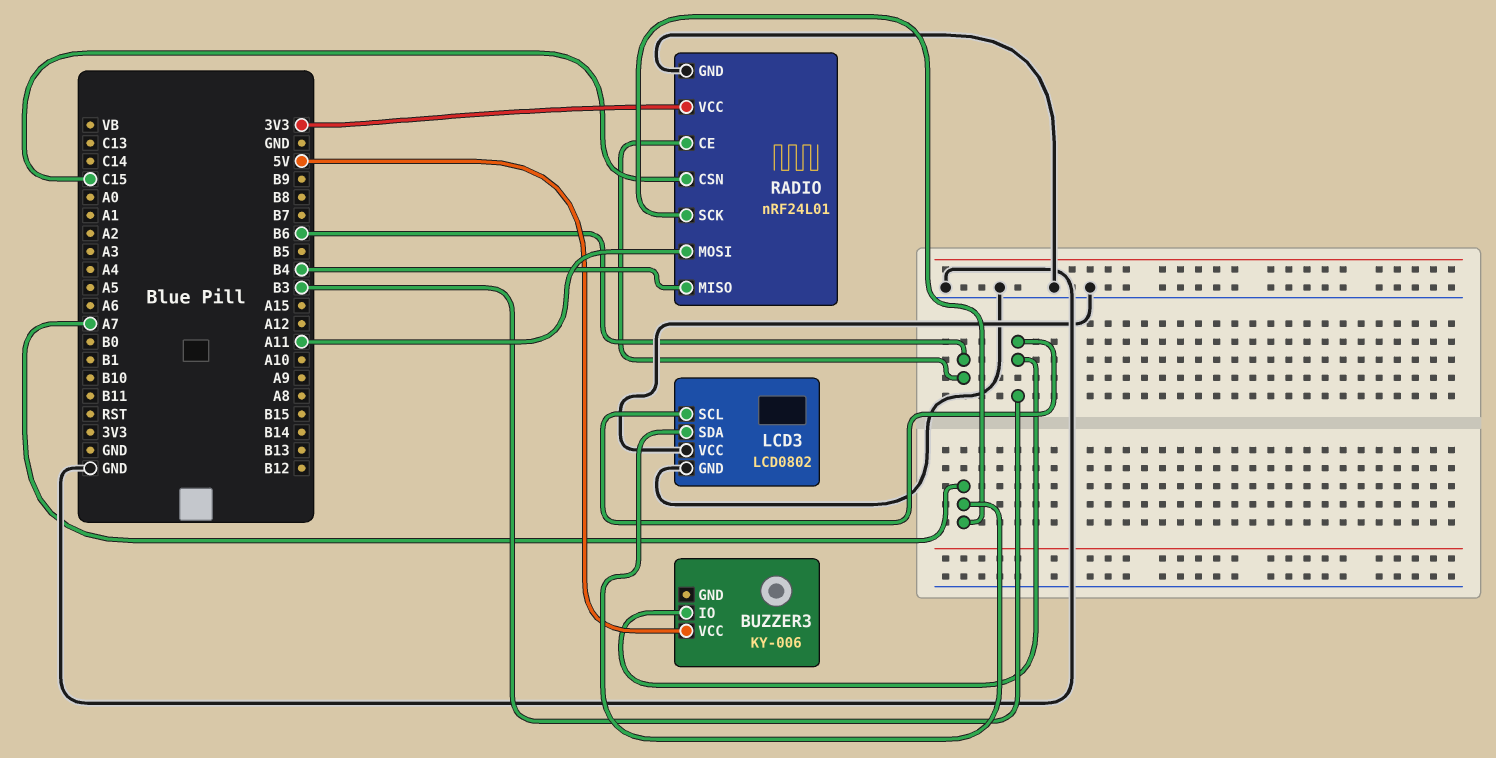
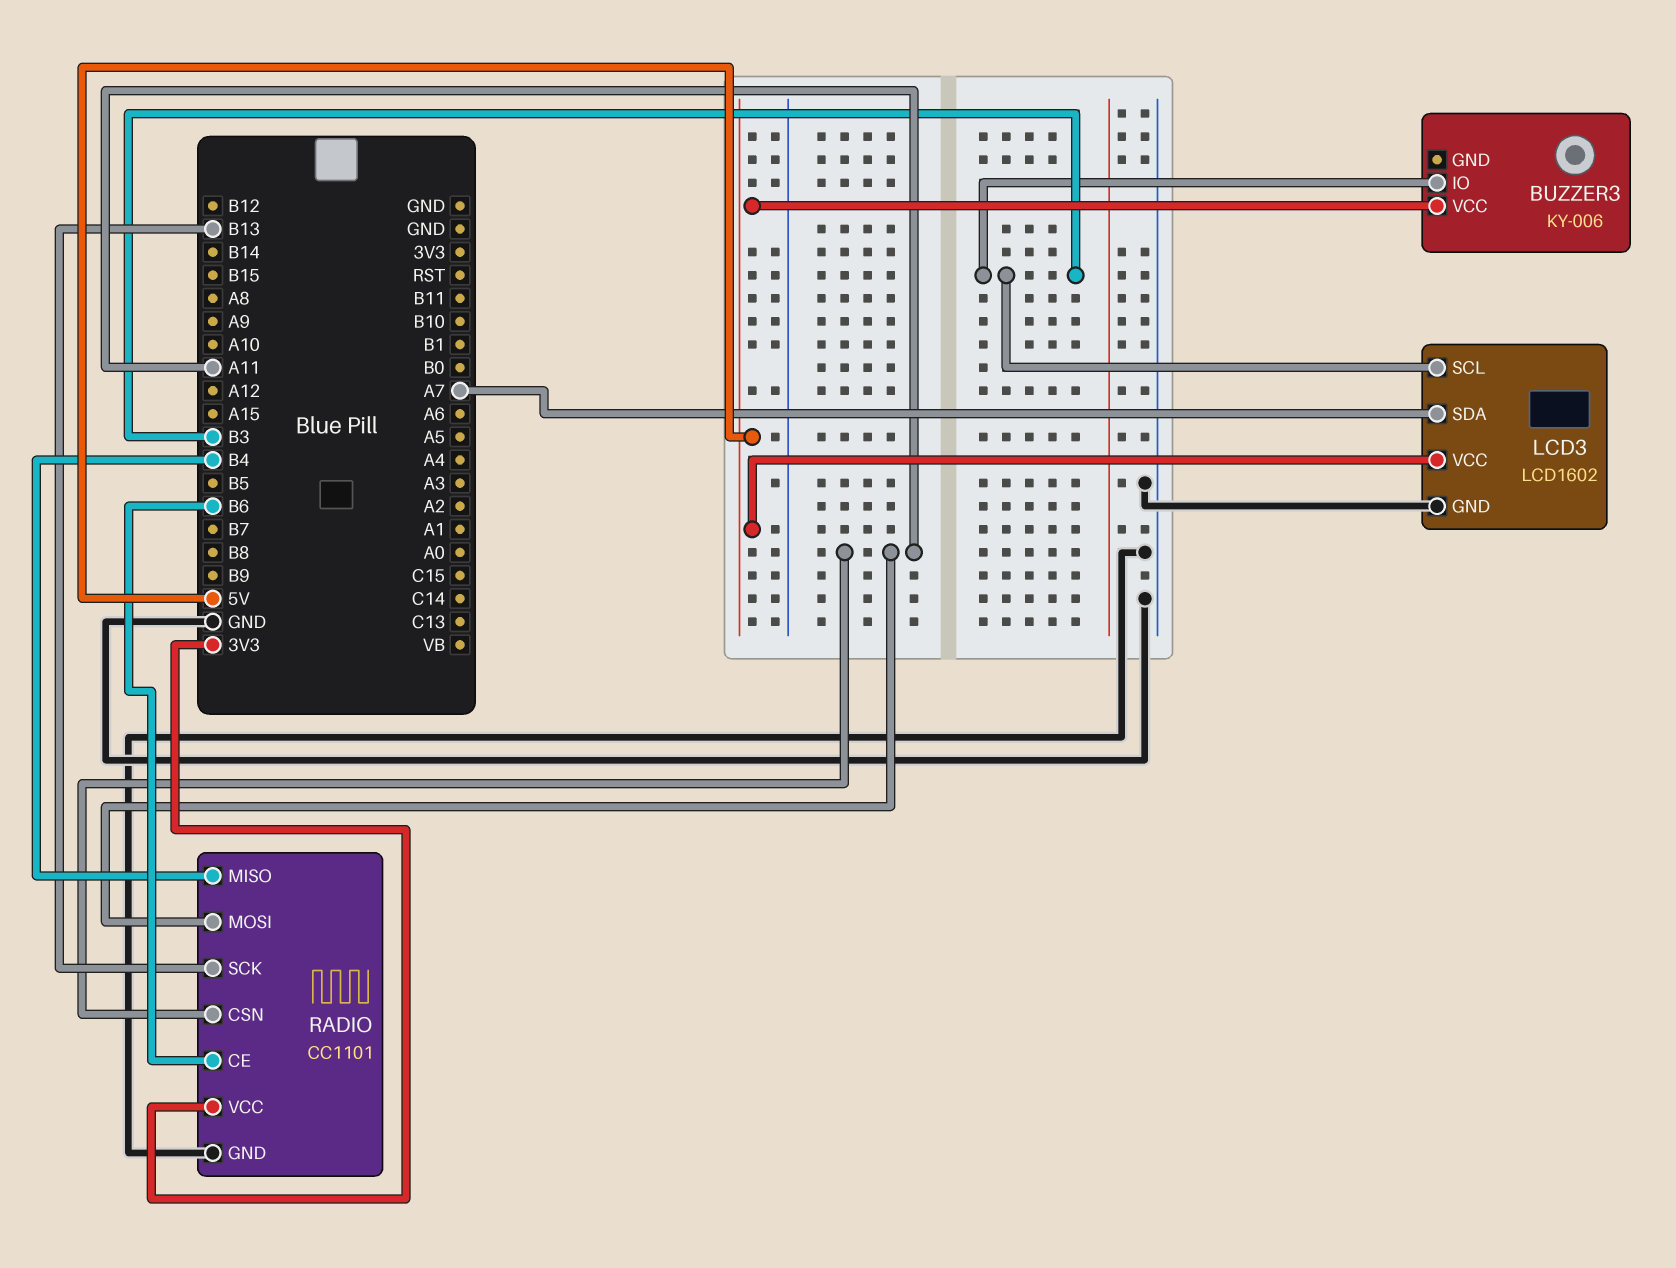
LCD3: LCD0802 -> LCD1602
LCD3 pin VCC: GND -> 5V
RADIO: nRF24L01 -> CC1101
RADIO pin CSN: C15 -> A11
RADIO pin SCK: A7 -> B13

